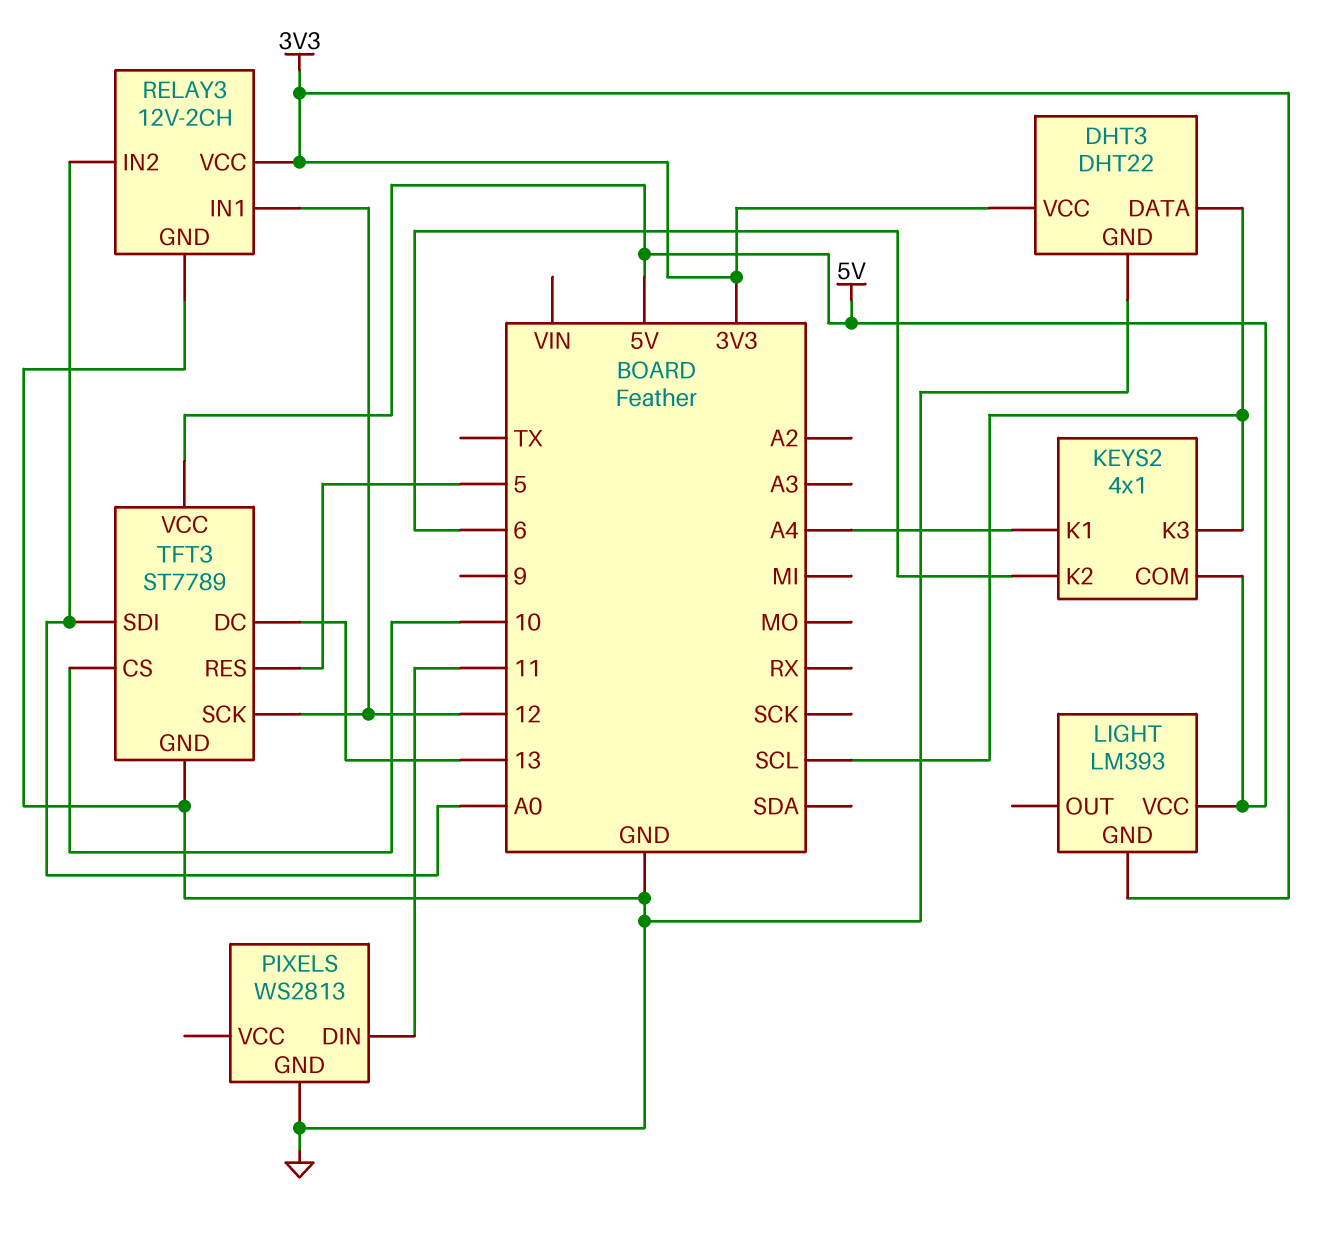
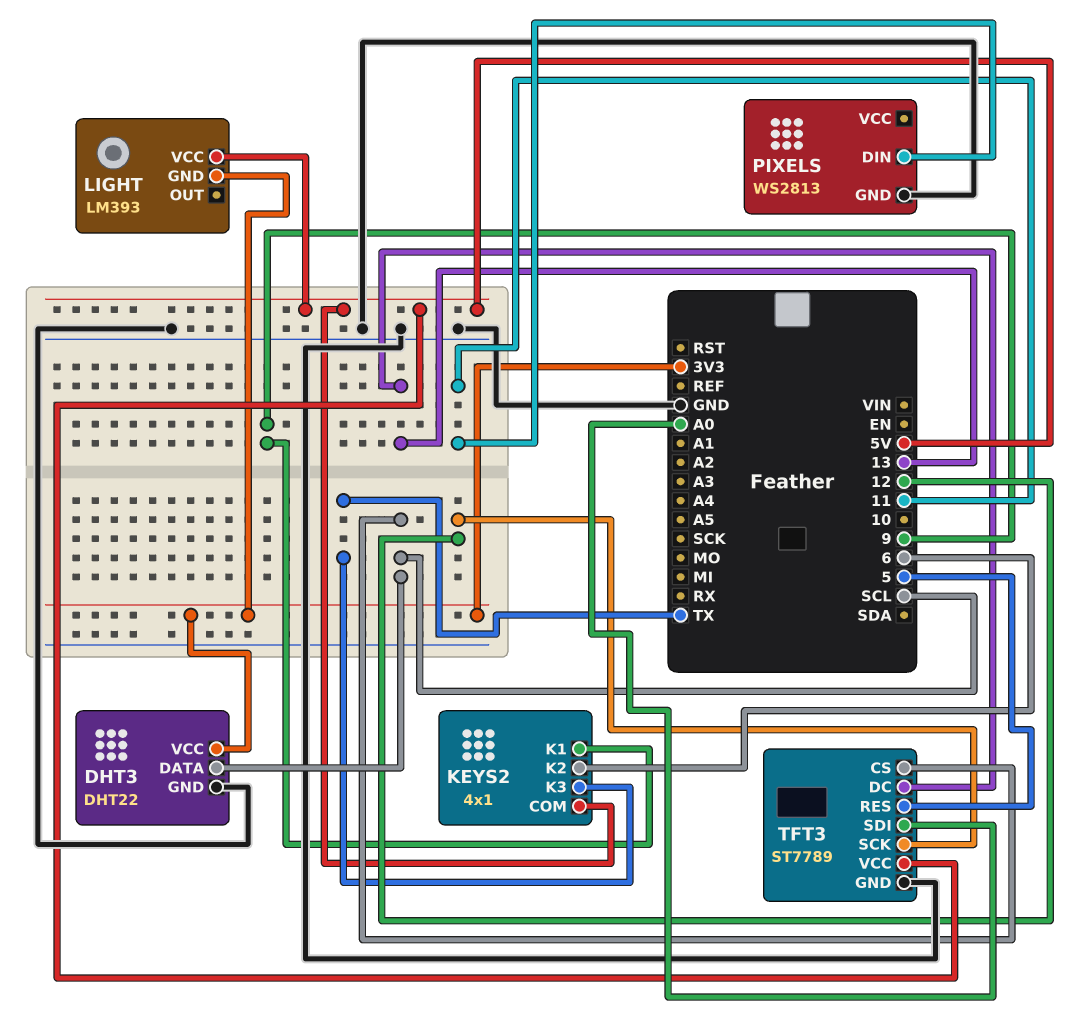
KEYS2 pin K1: A4 -> 9
KEYS2 pin K3: SCL -> TX
RELAY3: 12V-2CH -> none
RELAY3 pin GND: GND -> none
RELAY3 pin IN1: 12 -> none
RELAY3 pin IN2: A0 -> none
RELAY3 pin VCC: 3V3 -> none
TFT3 pin CS: 10 -> SCL

